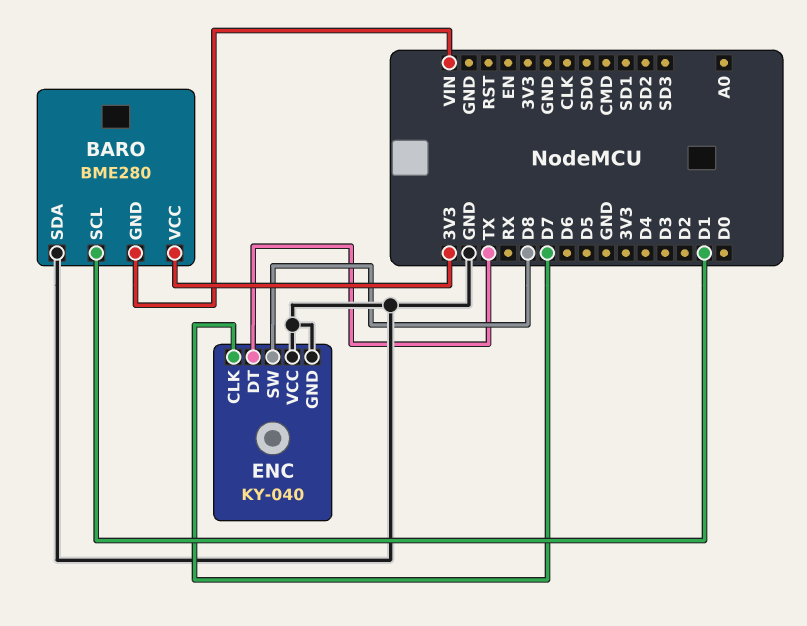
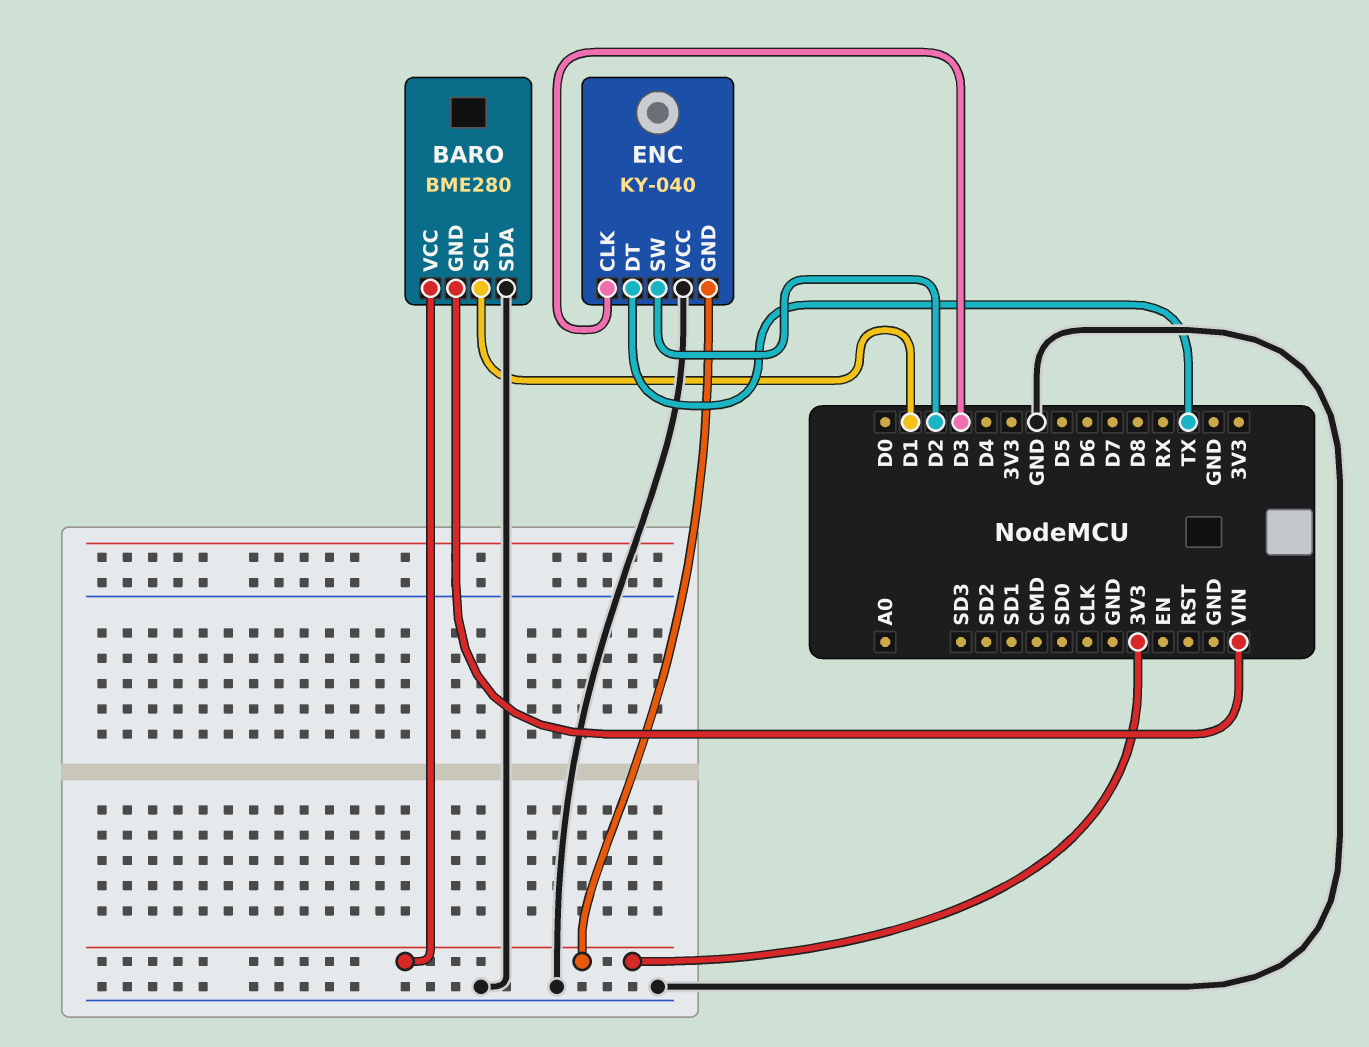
ENC pin CLK: D7 -> D3
ENC pin GND: GND -> 3V3
ENC pin SW: D8 -> D2

